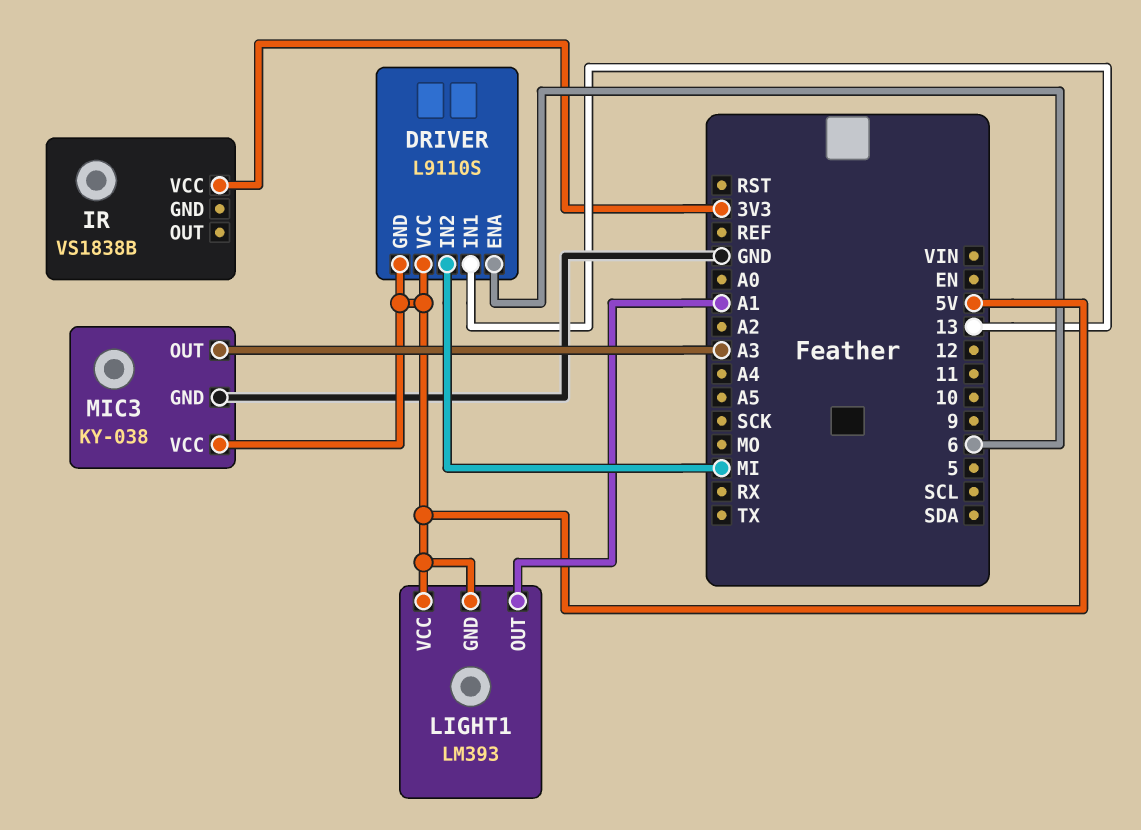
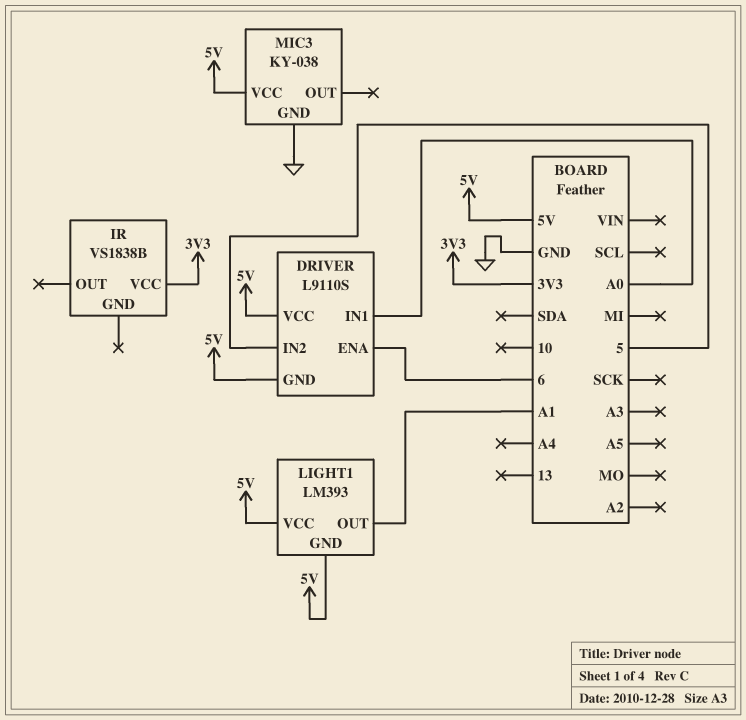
DRIVER pin IN1: 13 -> A0
DRIVER pin IN2: MI -> 5
MIC3 pin OUT: A3 -> none

